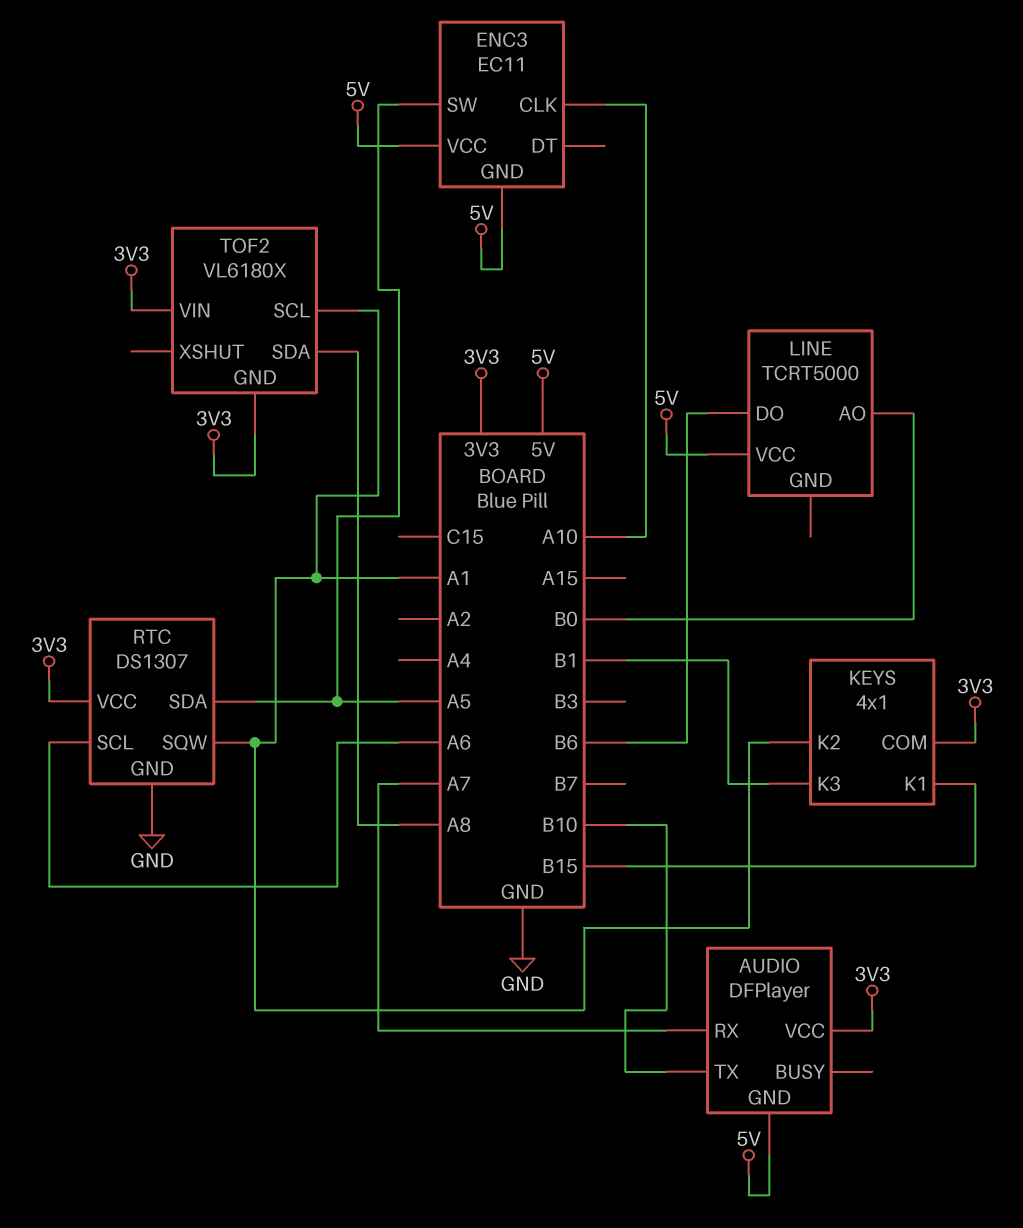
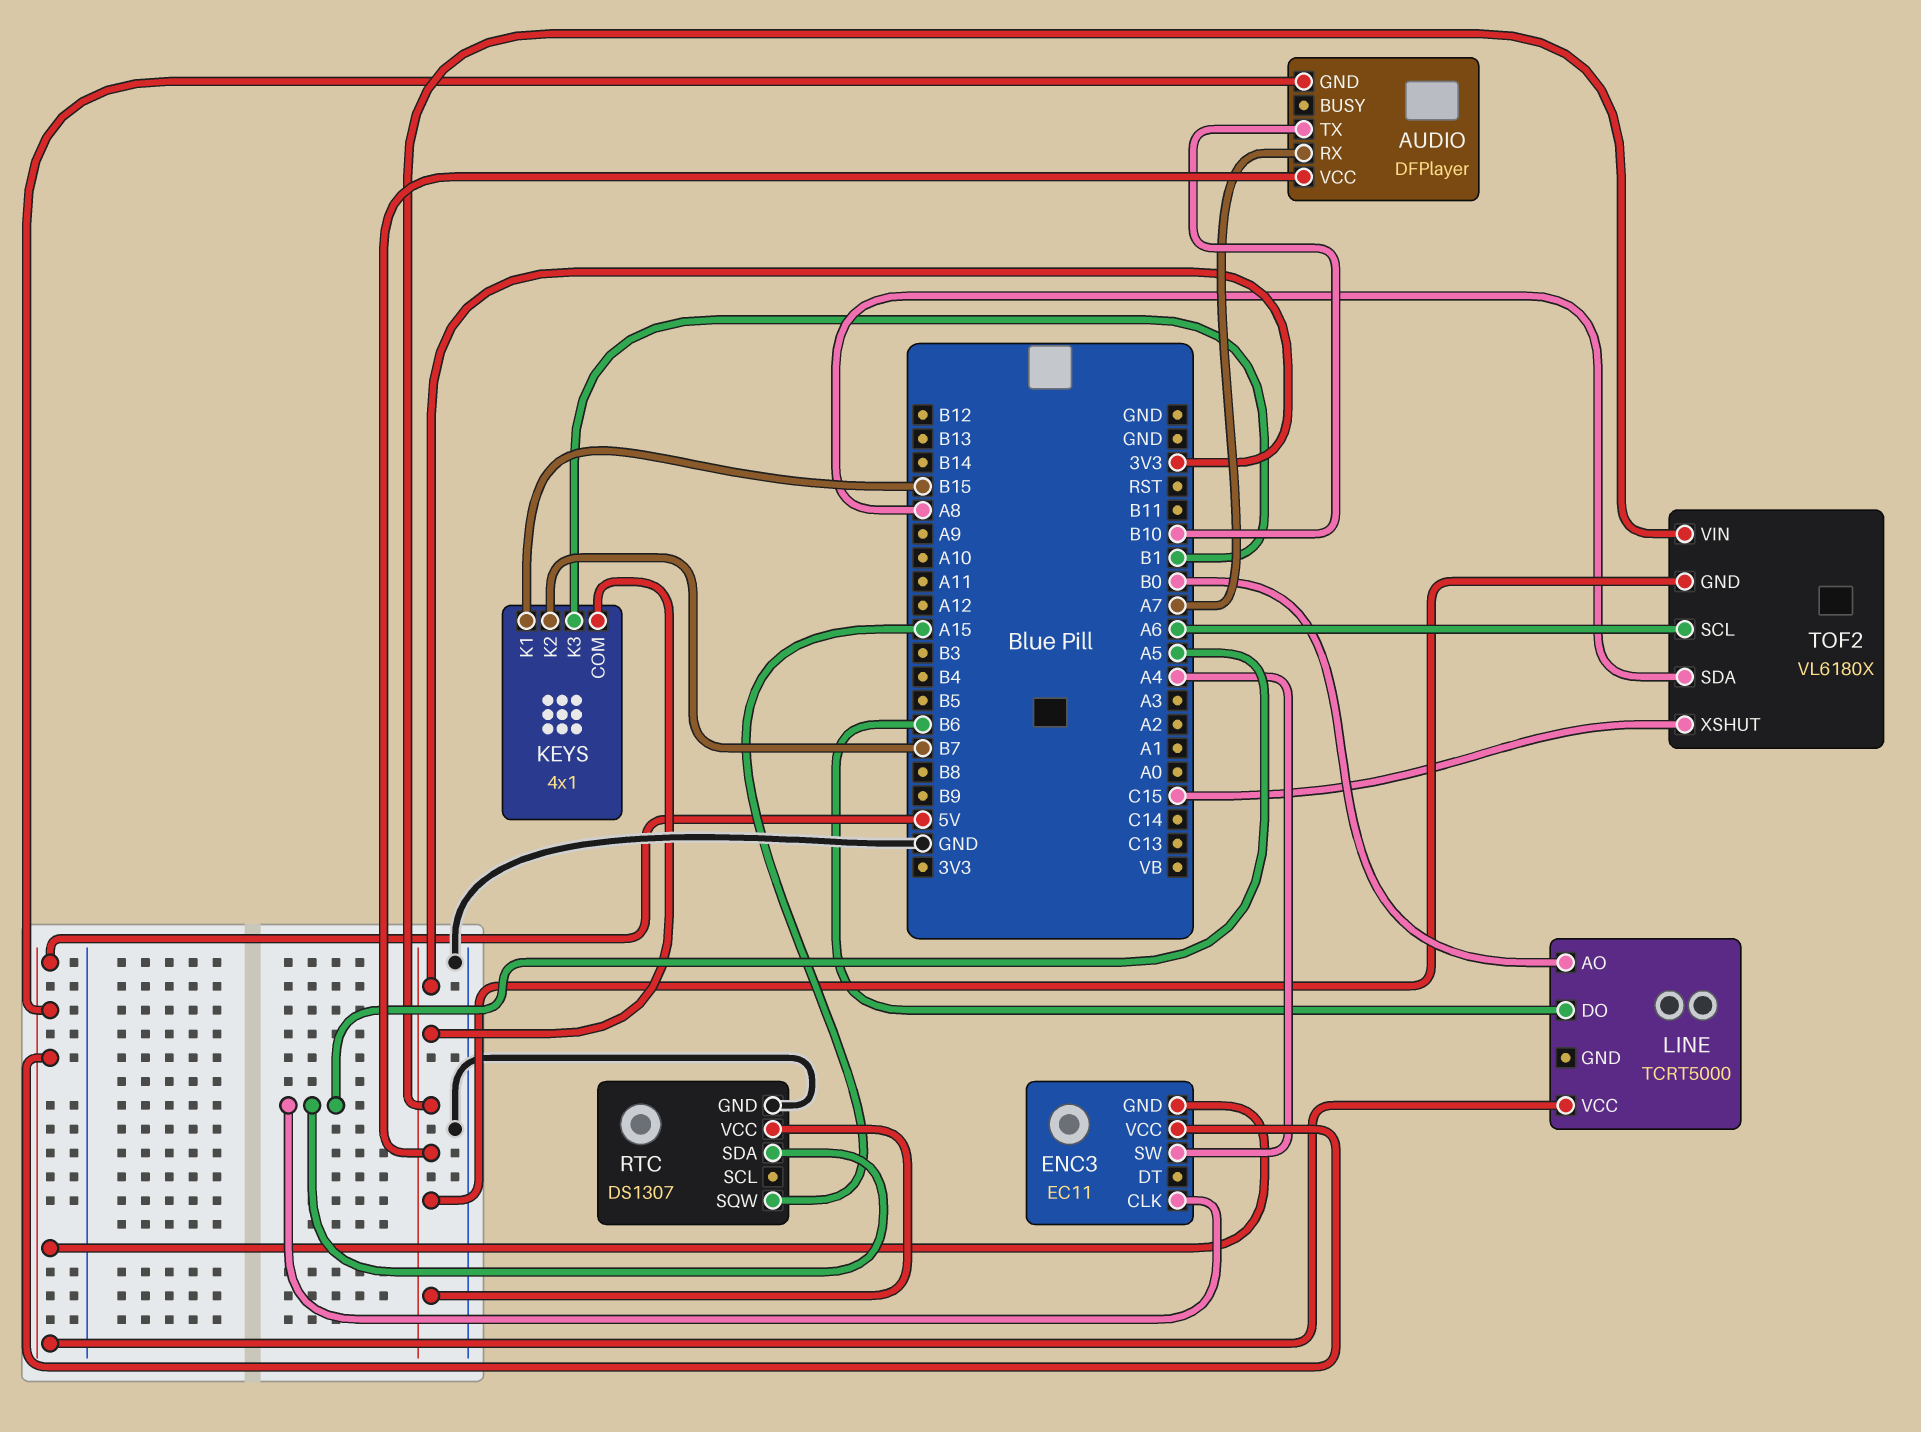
ENC3 pin CLK: A10 -> A5
ENC3 pin SW: A5 -> A4
KEYS pin K2: A1 -> B7
RTC pin SCL: A6 -> none
RTC pin SQW: A1 -> A15
TOF2 pin SCL: A1 -> A6
TOF2 pin XSHUT: none -> C15

